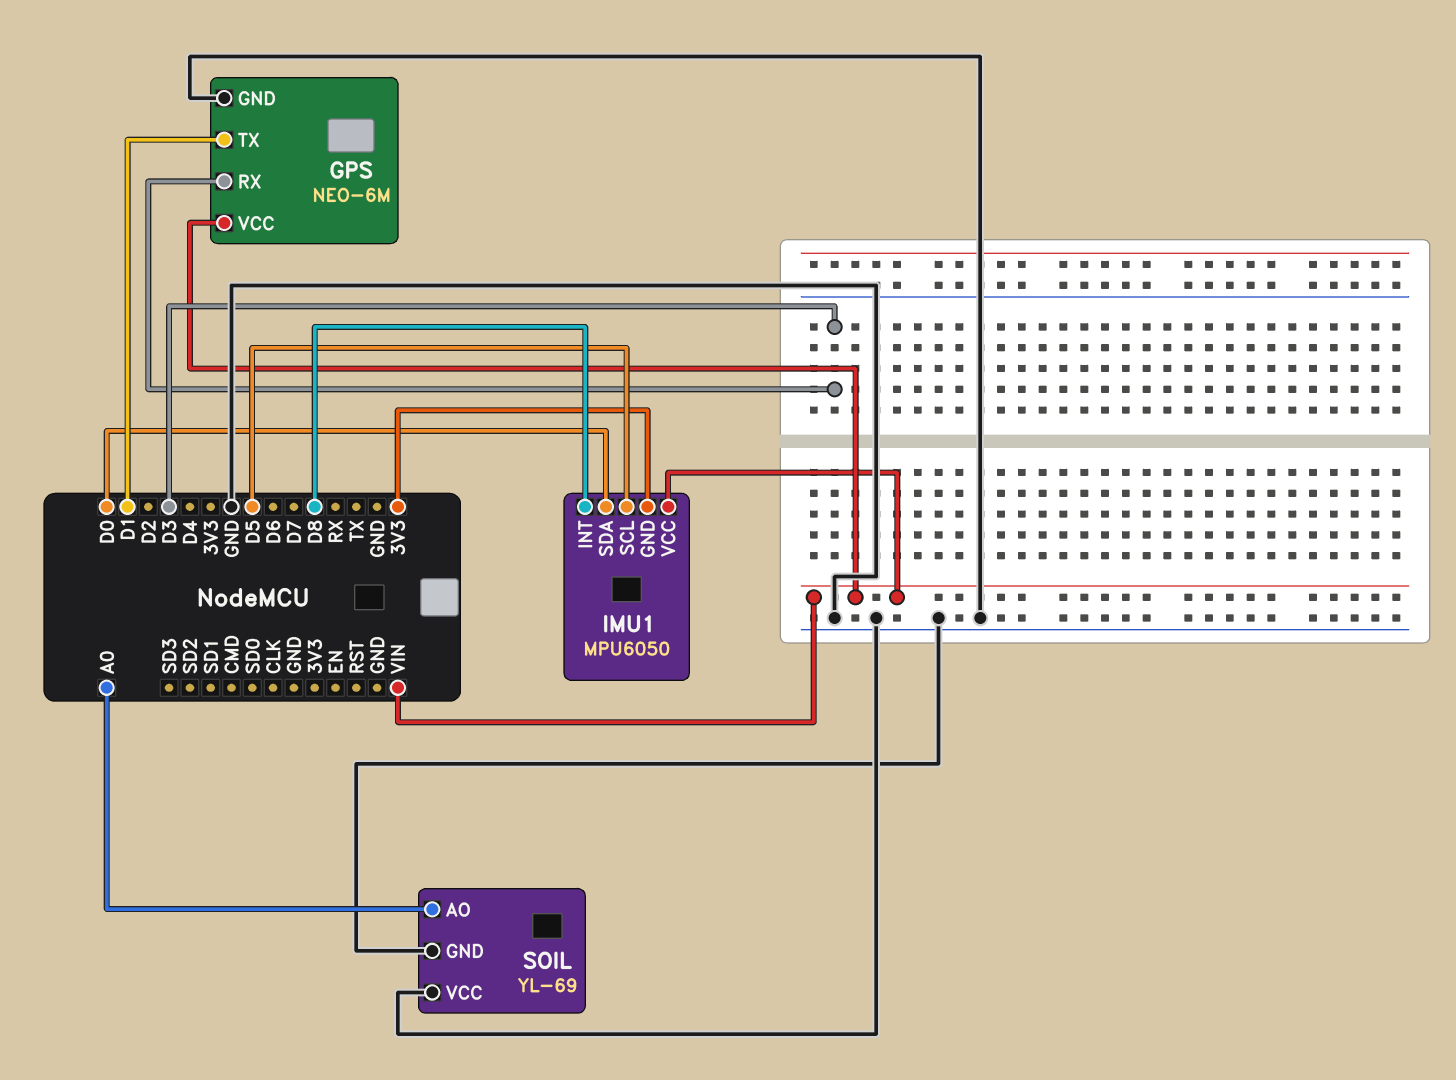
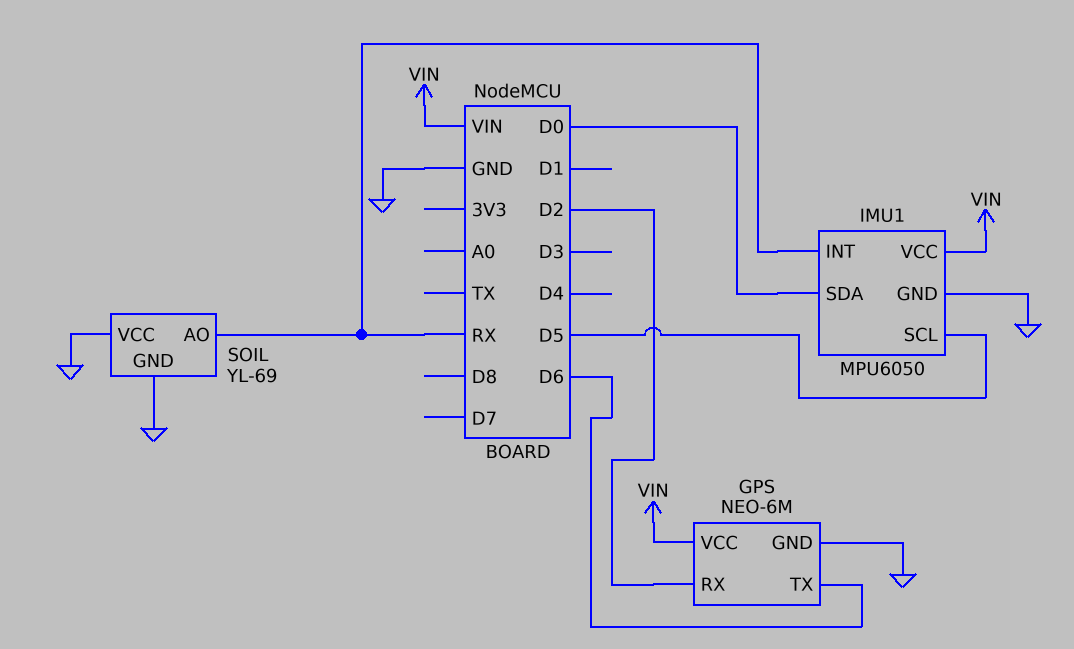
GPS pin RX: D3 -> D2
GPS pin TX: D1 -> D6
IMU1 pin GND: 3V3 -> GND
IMU1 pin INT: D8 -> RX
SOIL pin AO: A0 -> RX

